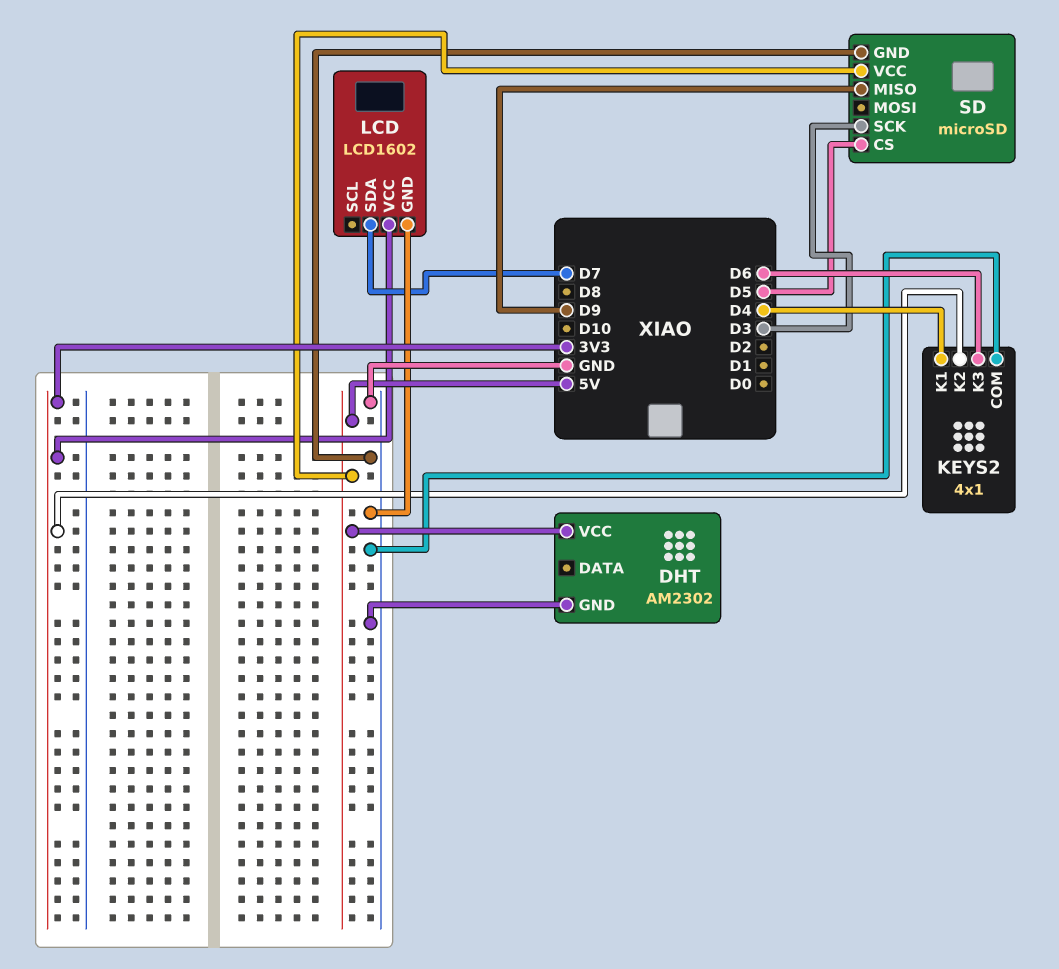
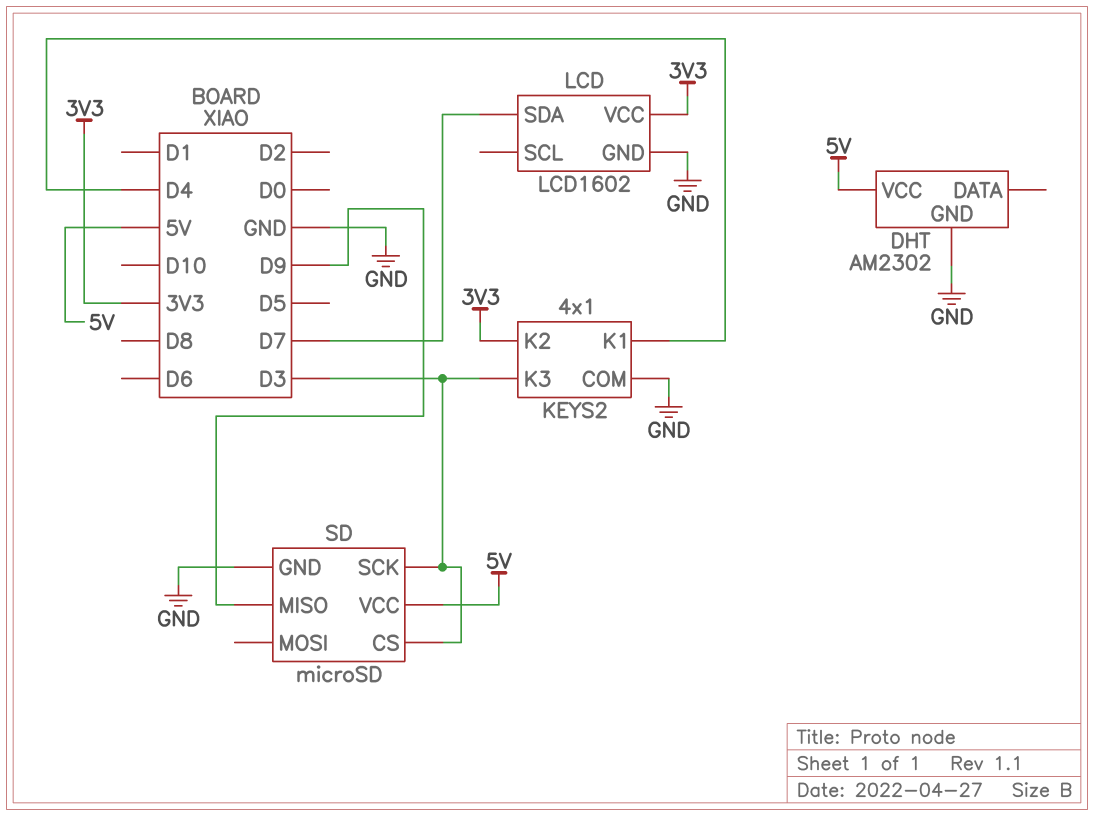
KEYS2 pin K3: D6 -> D3
SD pin CS: D5 -> D3

